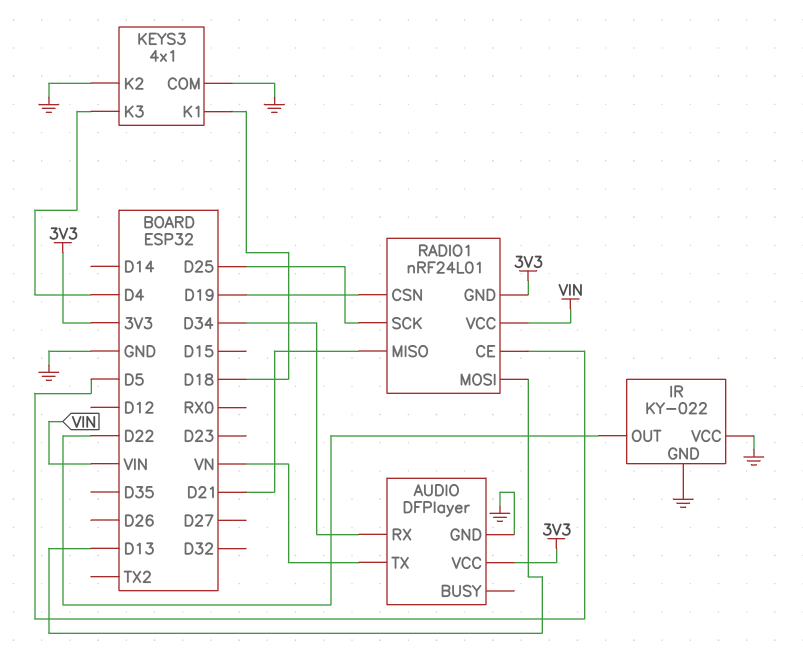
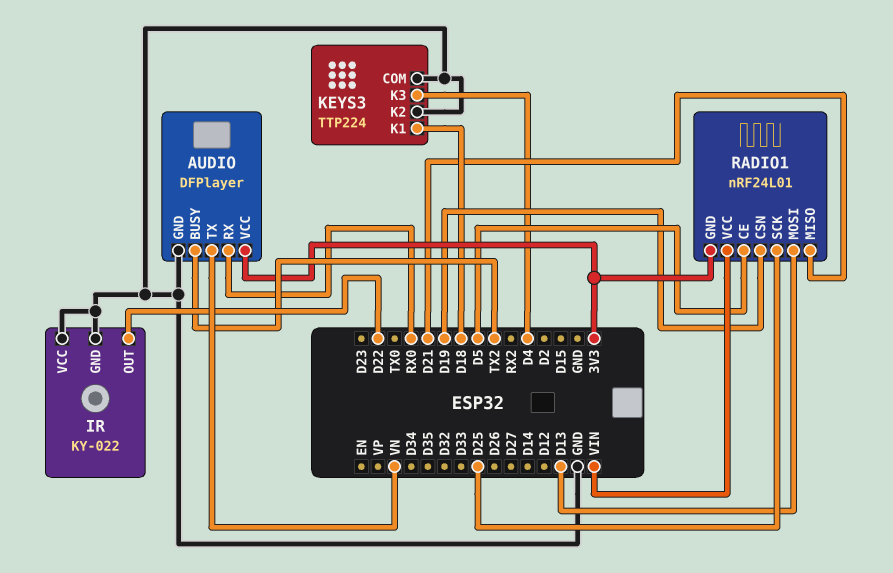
AUDIO pin BUSY: none -> TX2
AUDIO pin RX: D34 -> RX0
KEYS3: 4x1 -> TTP224

